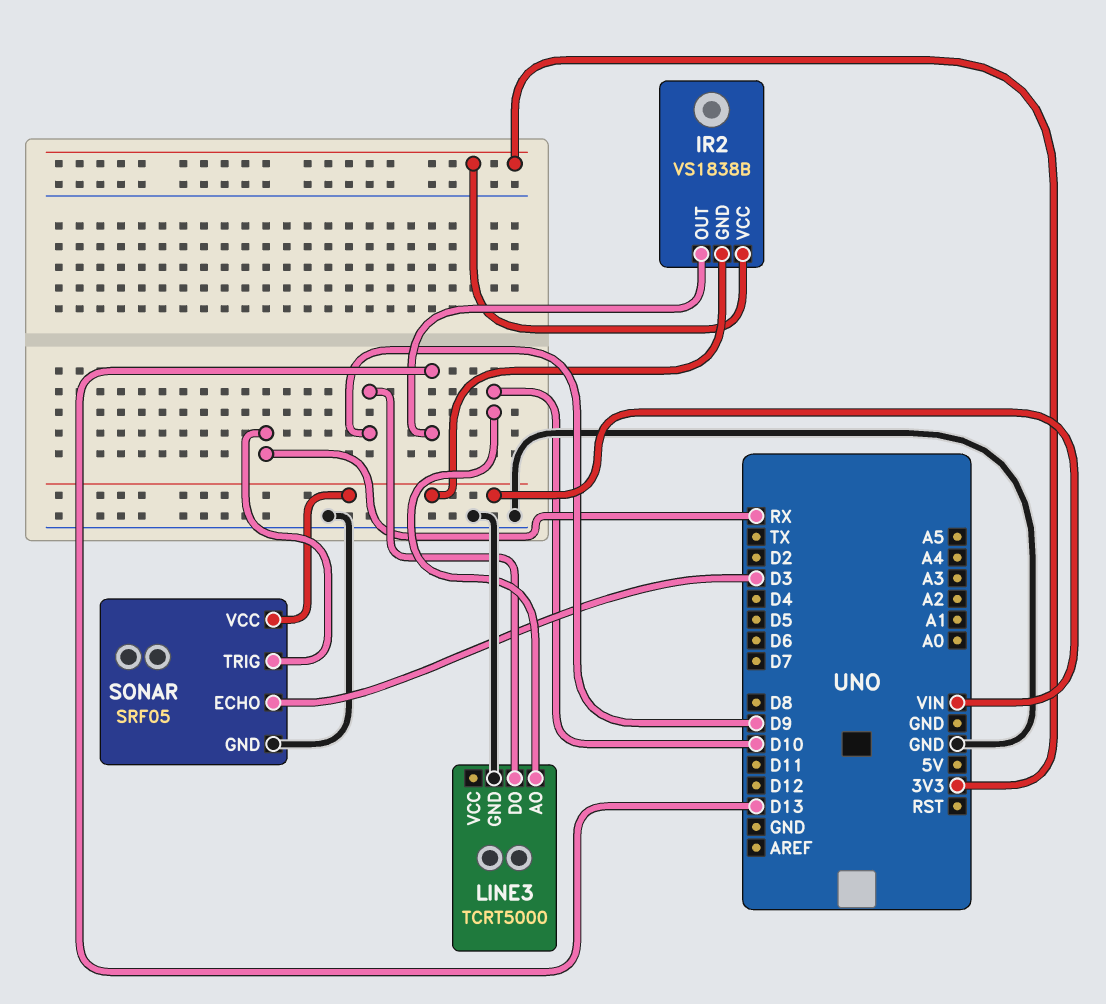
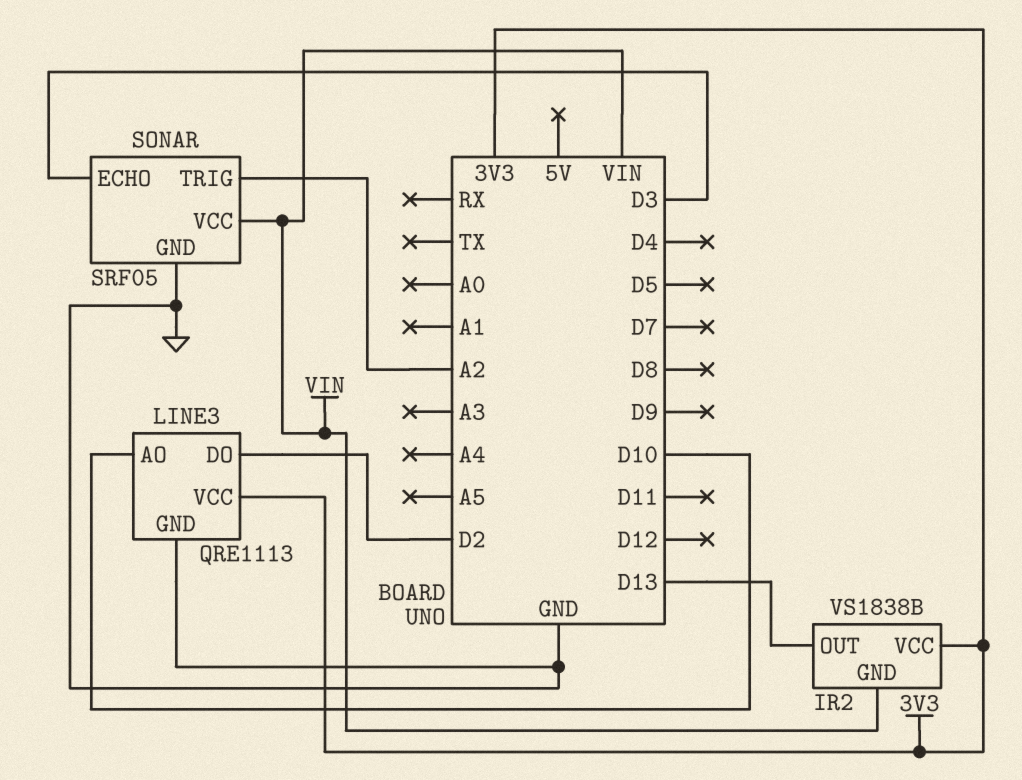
LINE3: TCRT5000 -> QRE1113
LINE3 pin DO: D9 -> D2
LINE3 pin VCC: none -> 3V3
SONAR pin TRIG: RX -> A2

